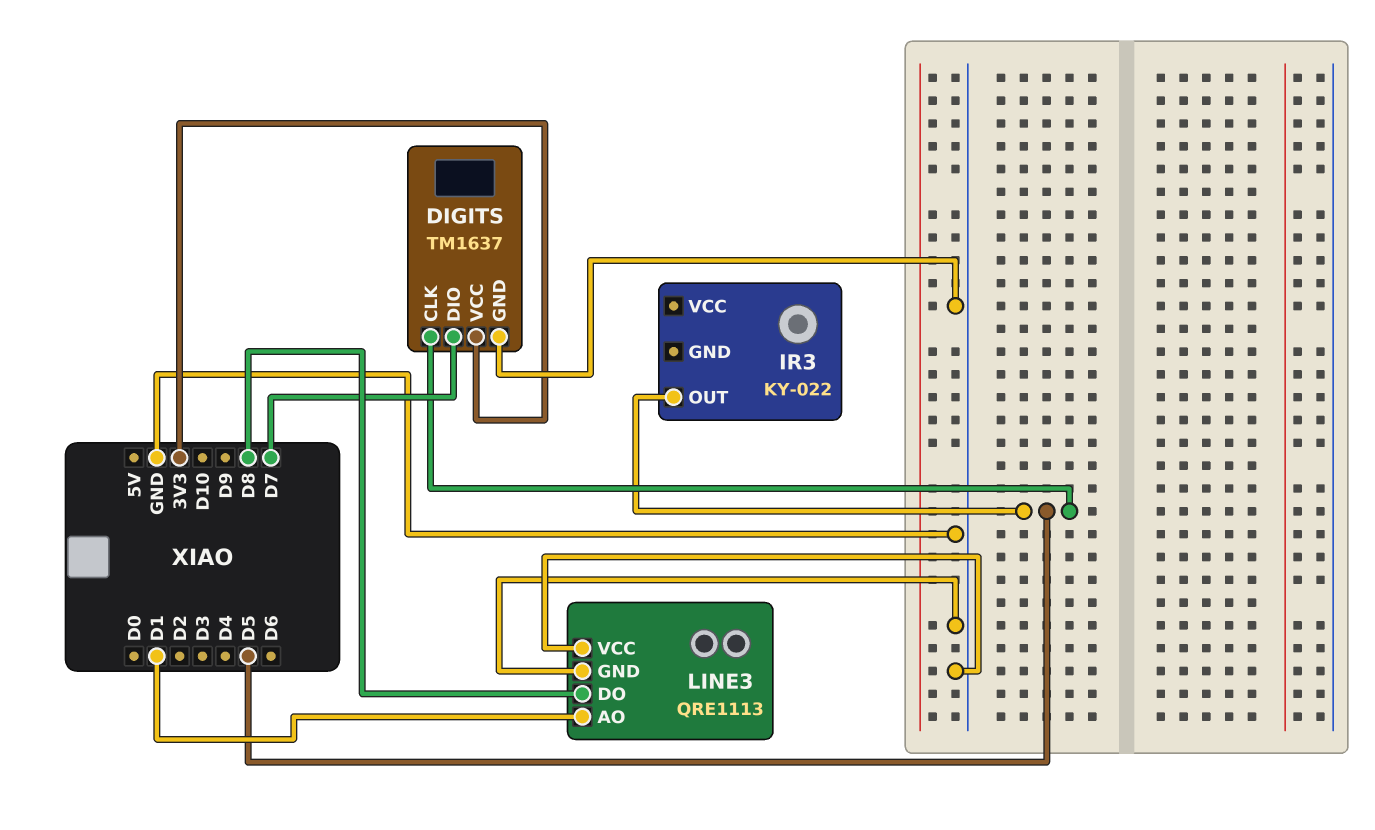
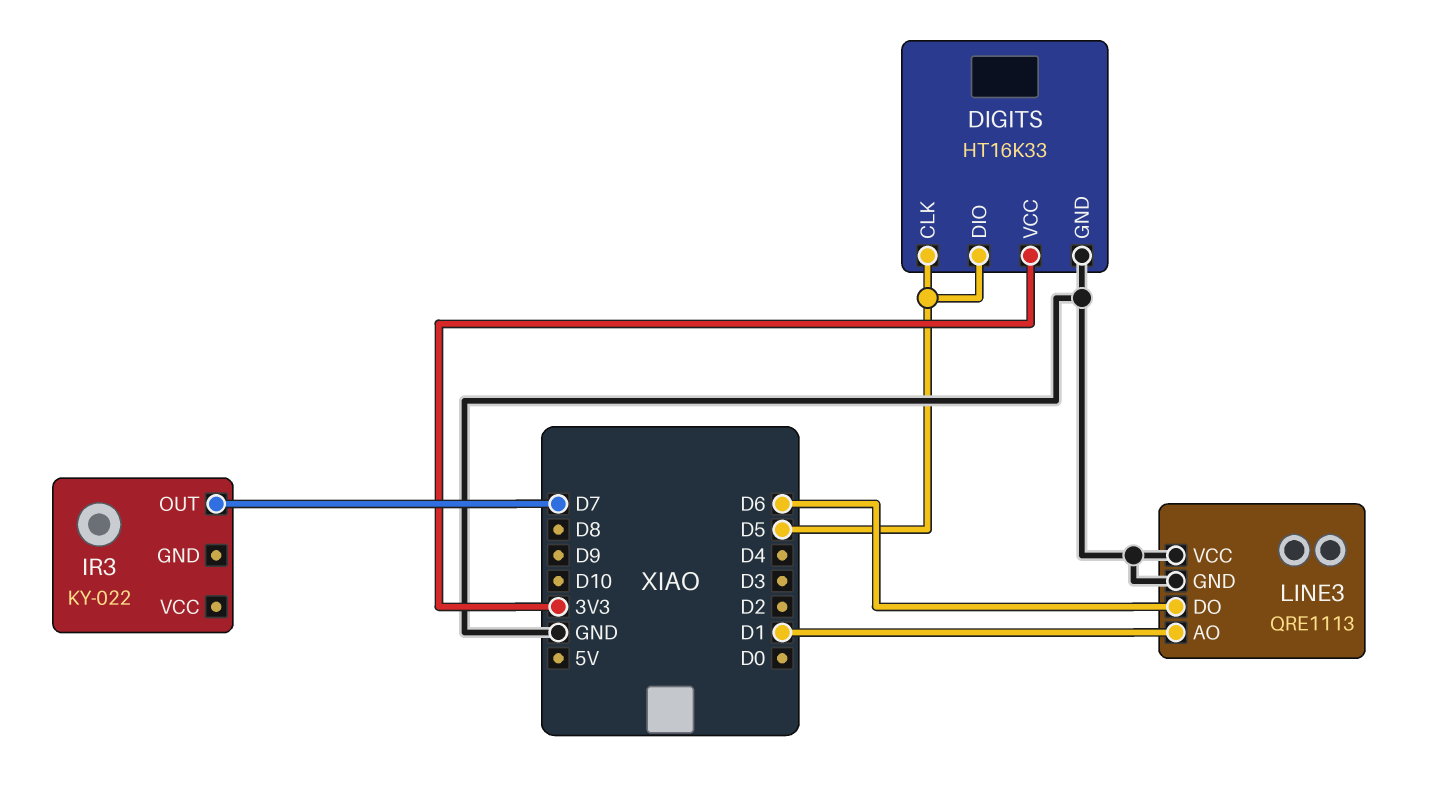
DIGITS: TM1637 -> HT16K33
DIGITS pin DIO: D7 -> D5
IR3 pin OUT: D5 -> D7
LINE3 pin DO: D8 -> D6

